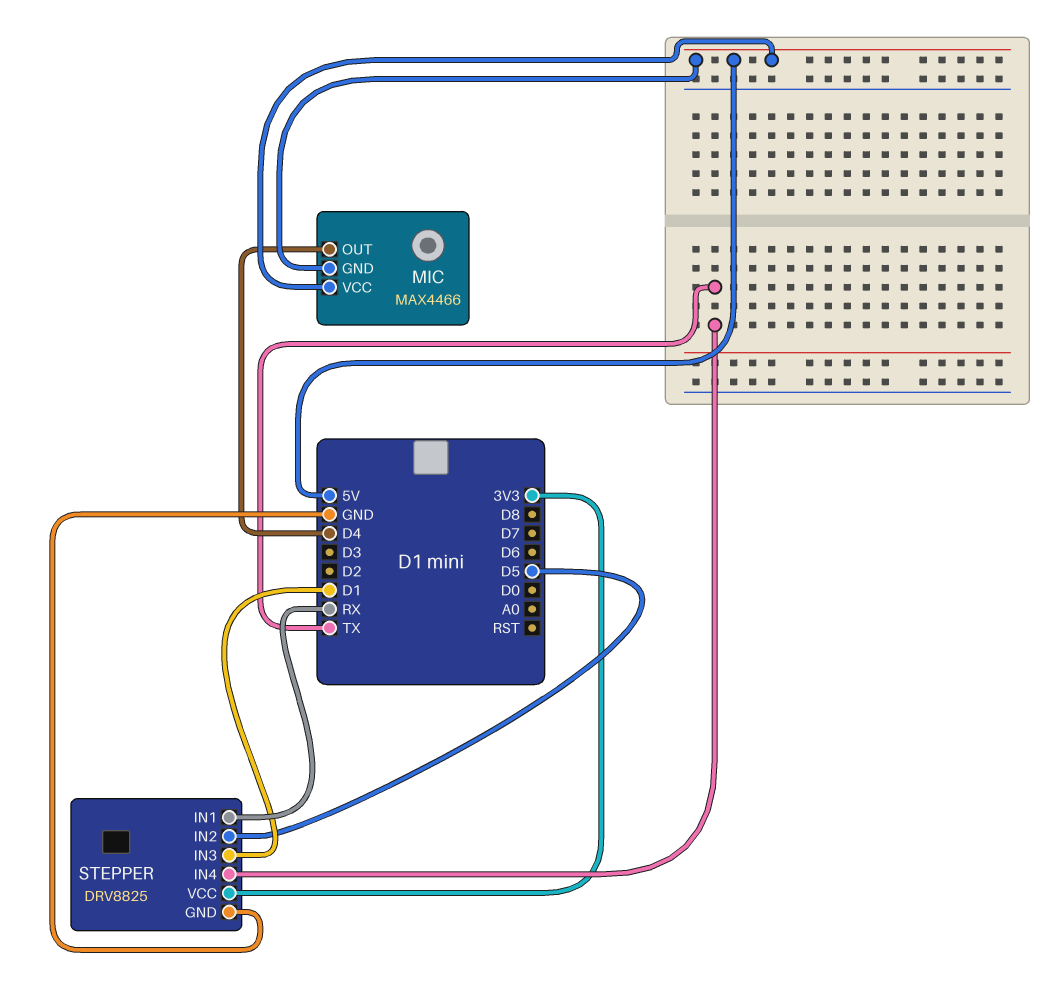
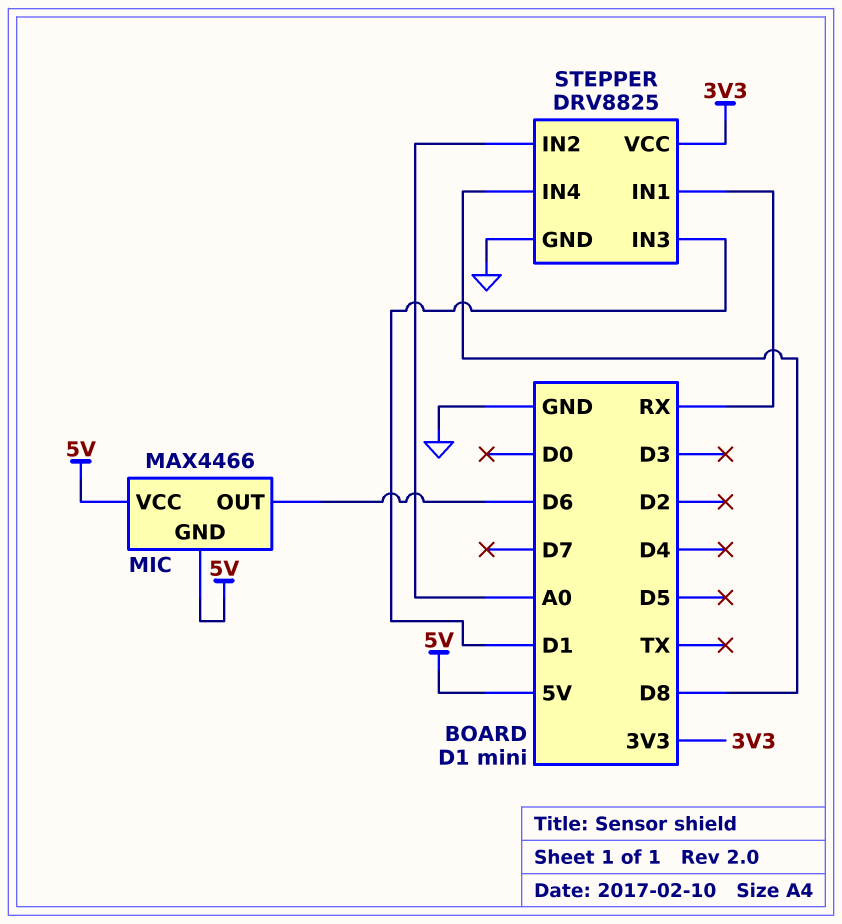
MIC pin OUT: D4 -> D6
STEPPER pin IN2: D5 -> A0
STEPPER pin IN4: TX -> D8

